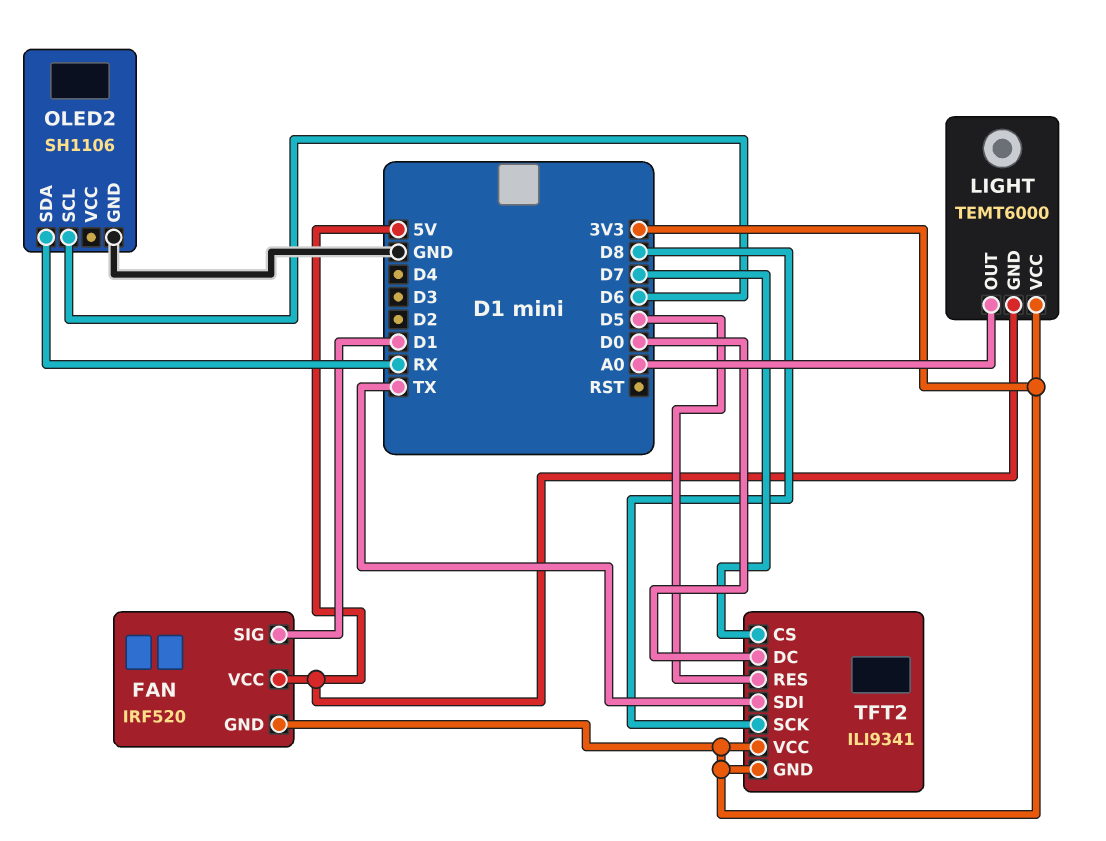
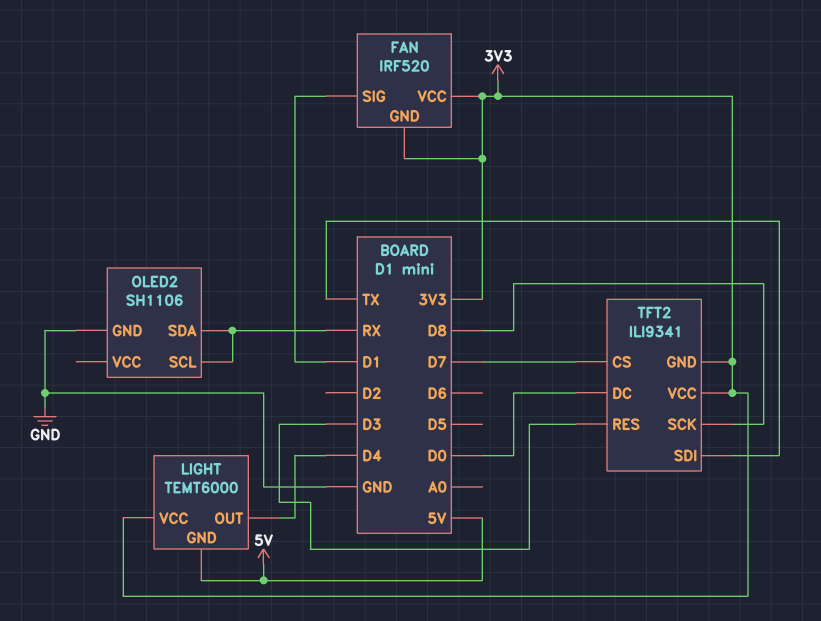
FAN pin VCC: 5V -> 3V3
LIGHT pin OUT: A0 -> D4
OLED2 pin SCL: D6 -> RX
TFT2 pin RES: D5 -> D3

